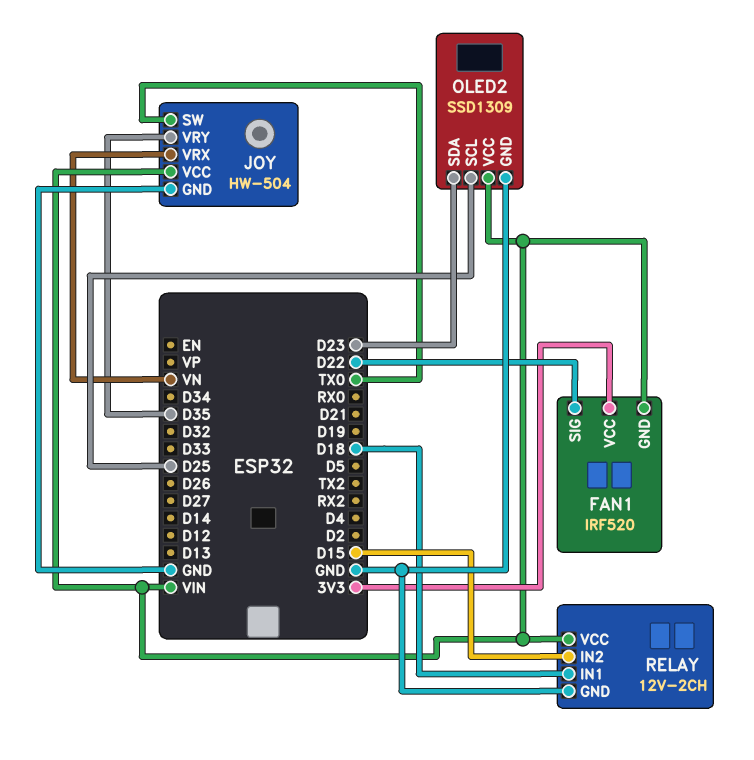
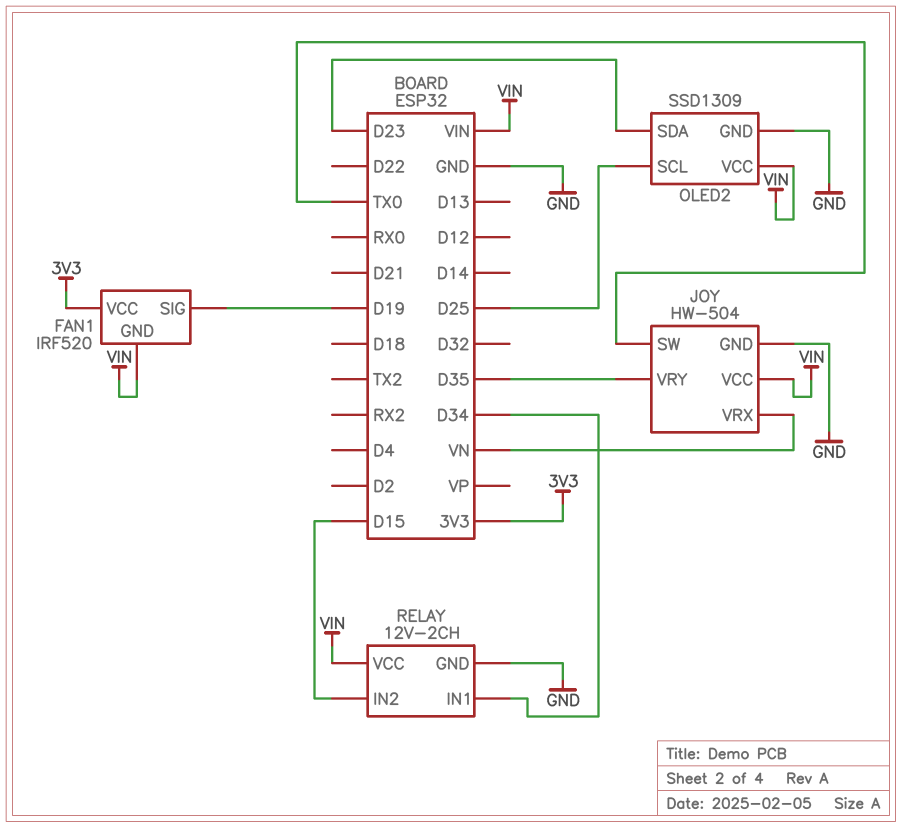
FAN1 pin SIG: D22 -> D19
RELAY pin IN1: D18 -> D34

